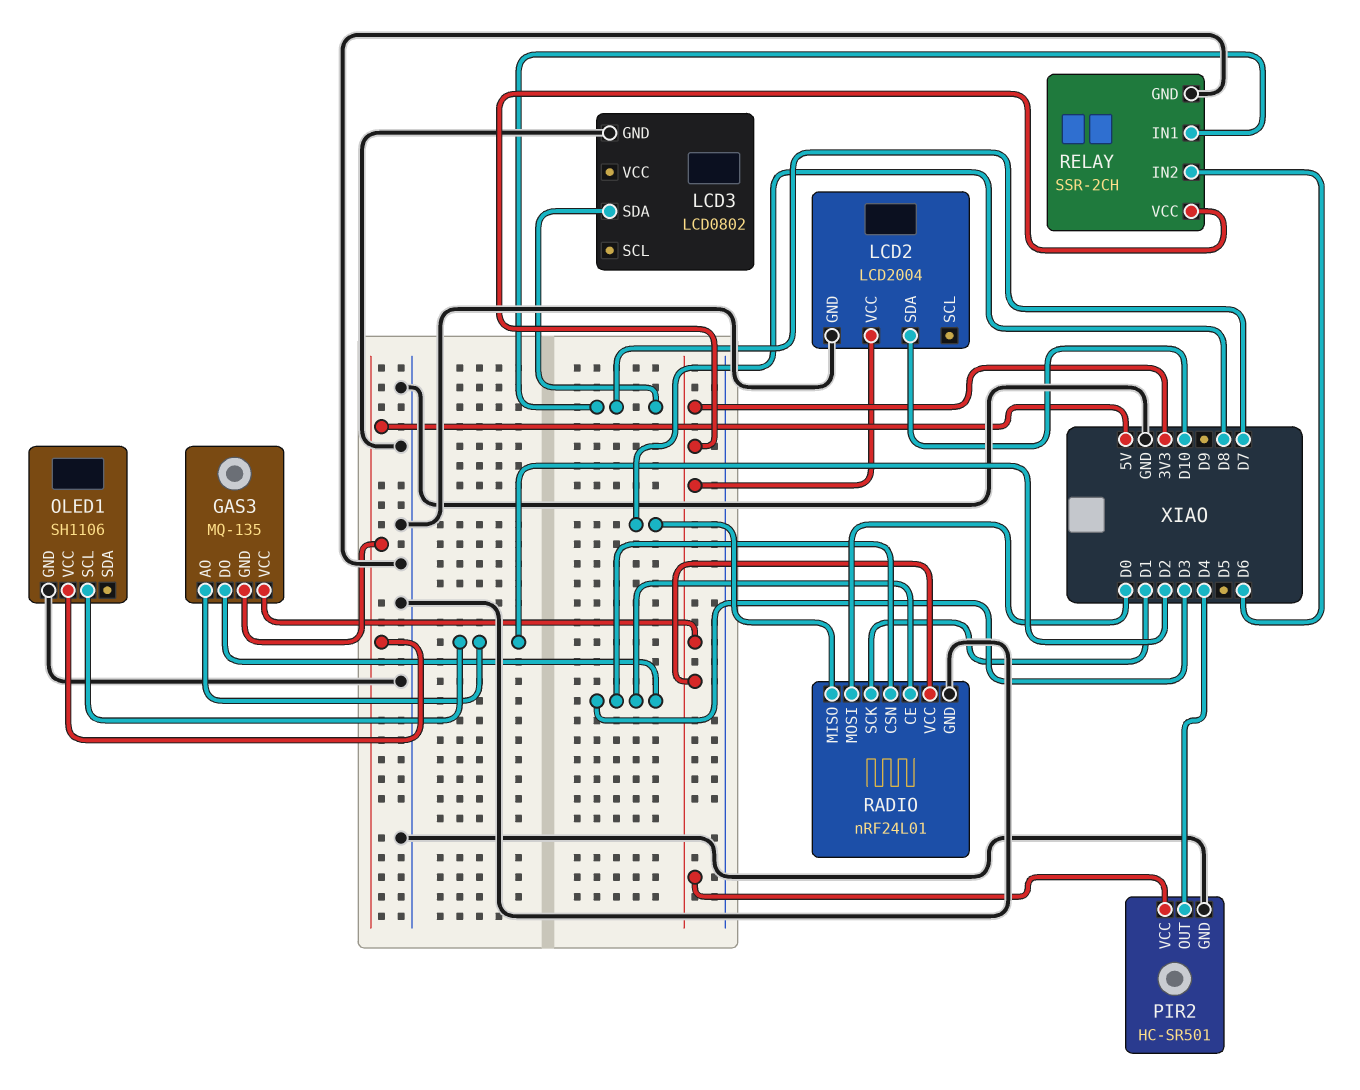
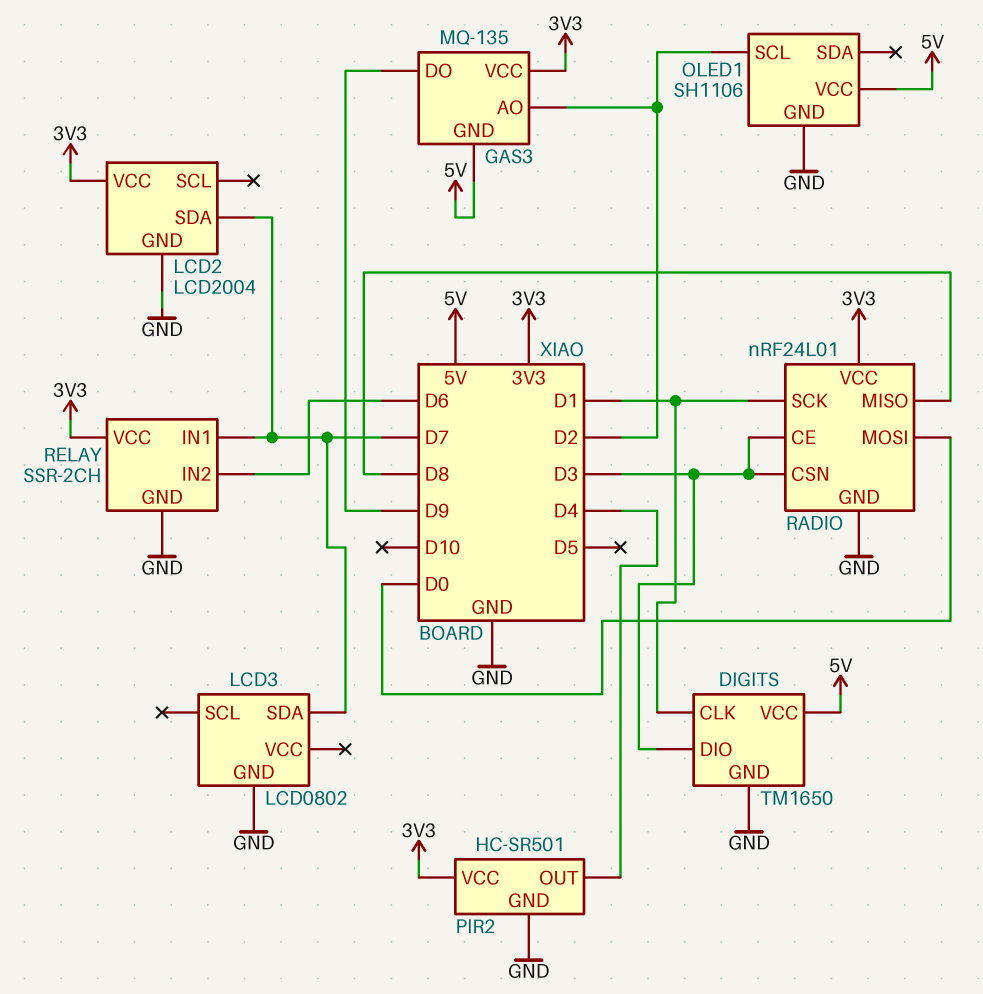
DIGITS: none -> TM1650
DIGITS pin CLK: none -> D1
DIGITS pin DIO: none -> D3
DIGITS pin GND: none -> GND
DIGITS pin VCC: none -> 5V
GAS3 pin DO: D3 -> D9
LCD2 pin SDA: D10 -> D7

